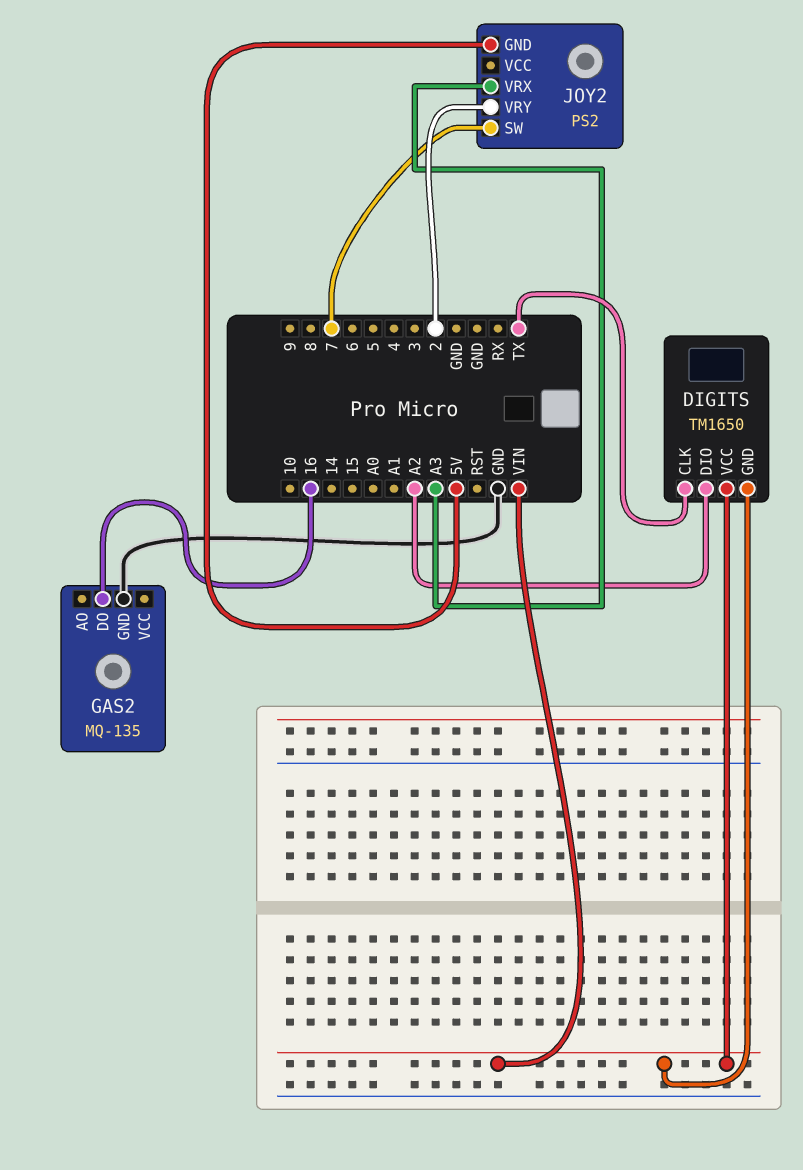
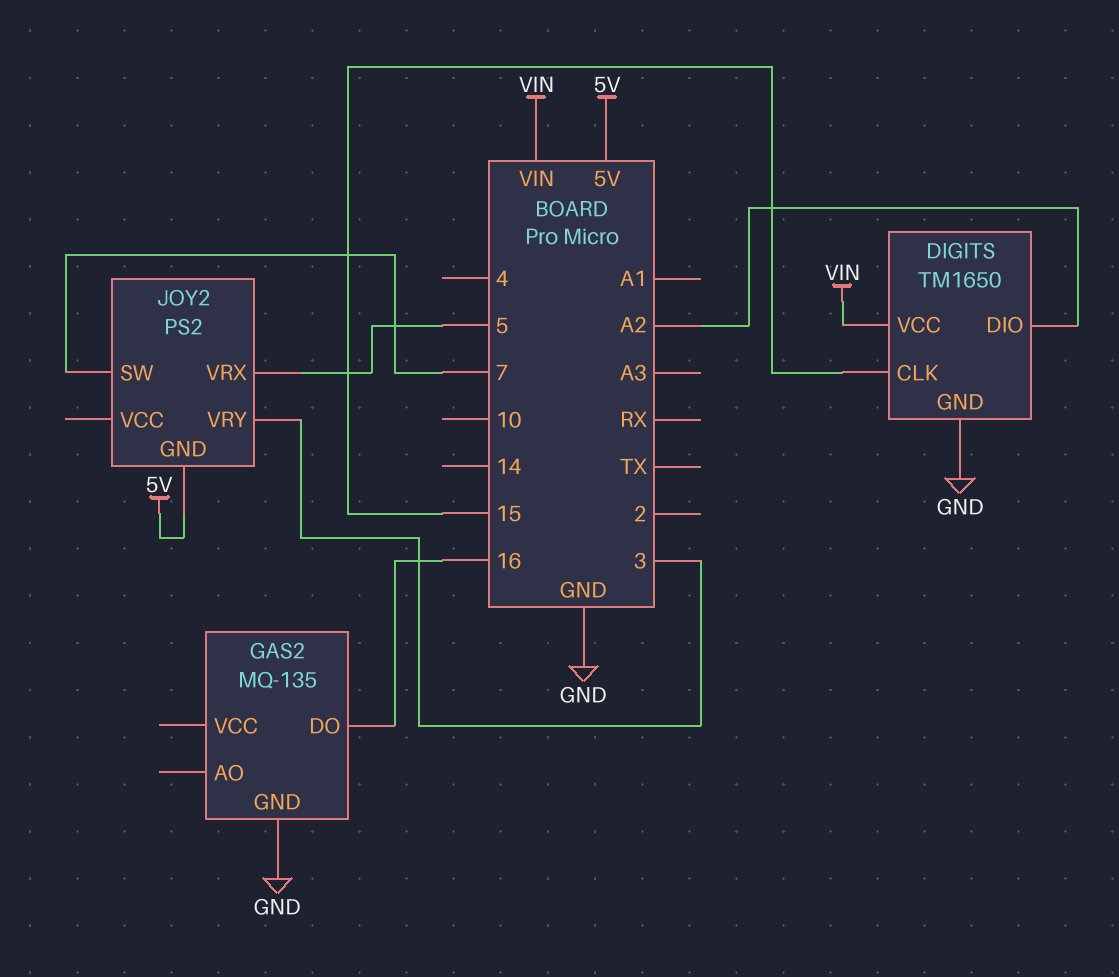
DIGITS pin CLK: TX -> 15
DIGITS pin GND: VIN -> GND
JOY2 pin VRX: A3 -> 5
JOY2 pin VRY: 2 -> 3

